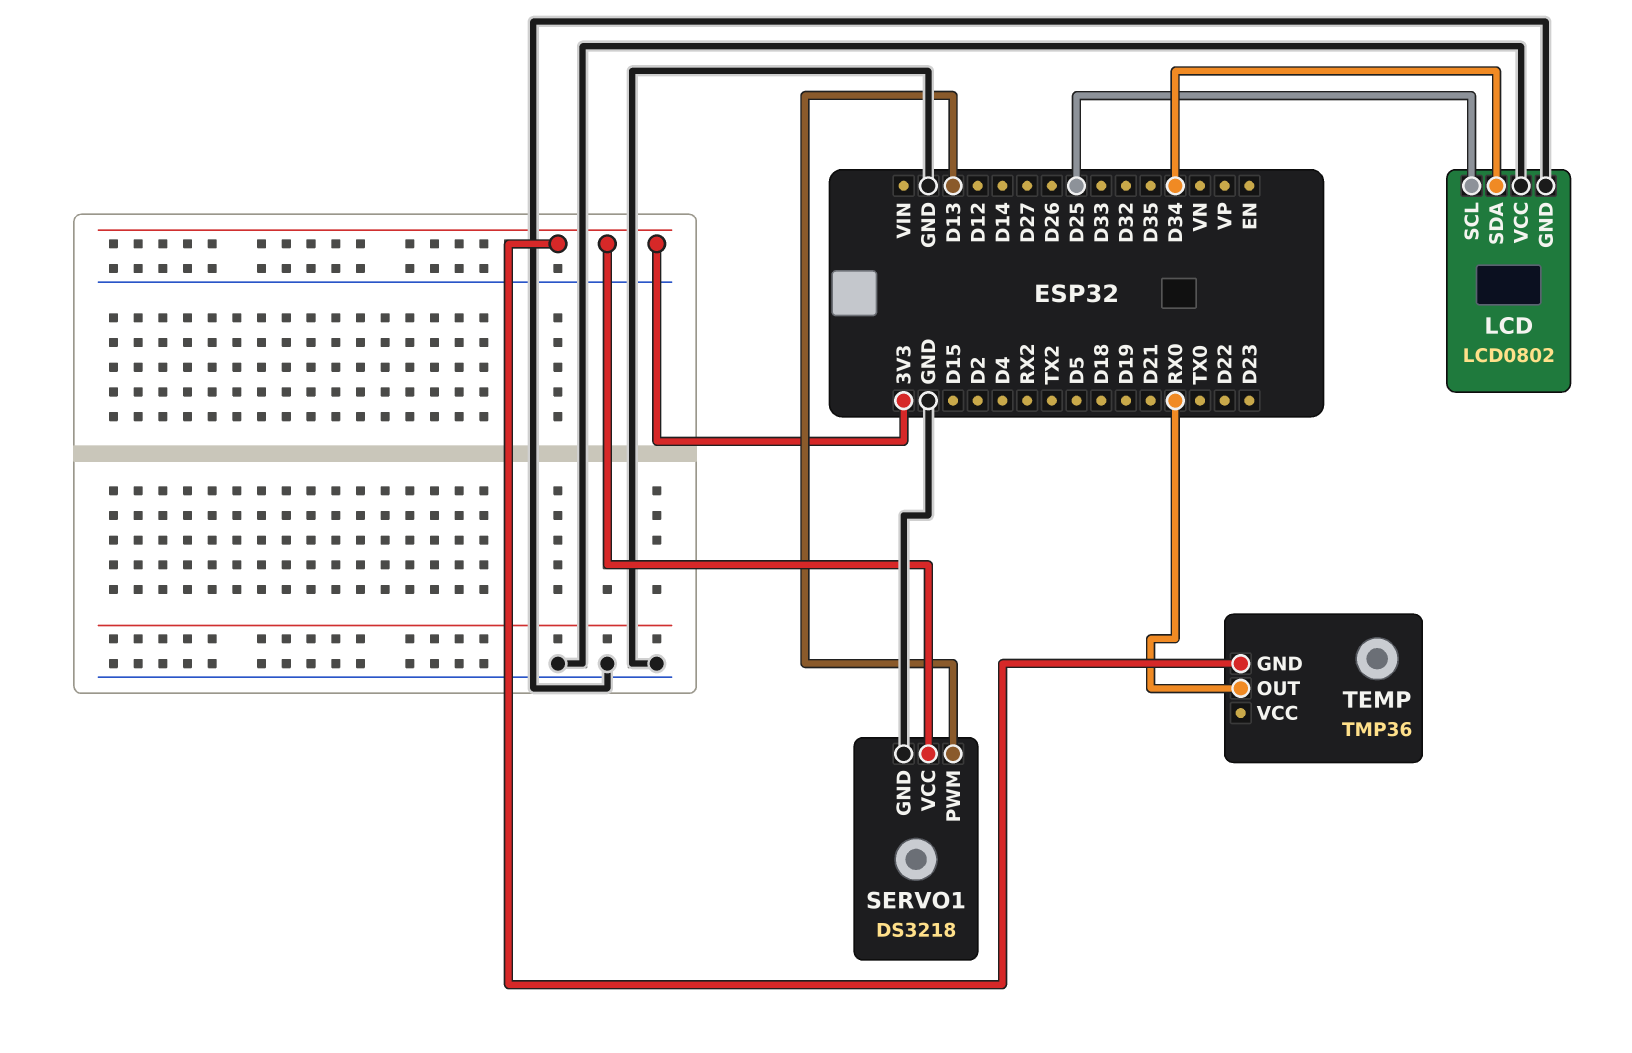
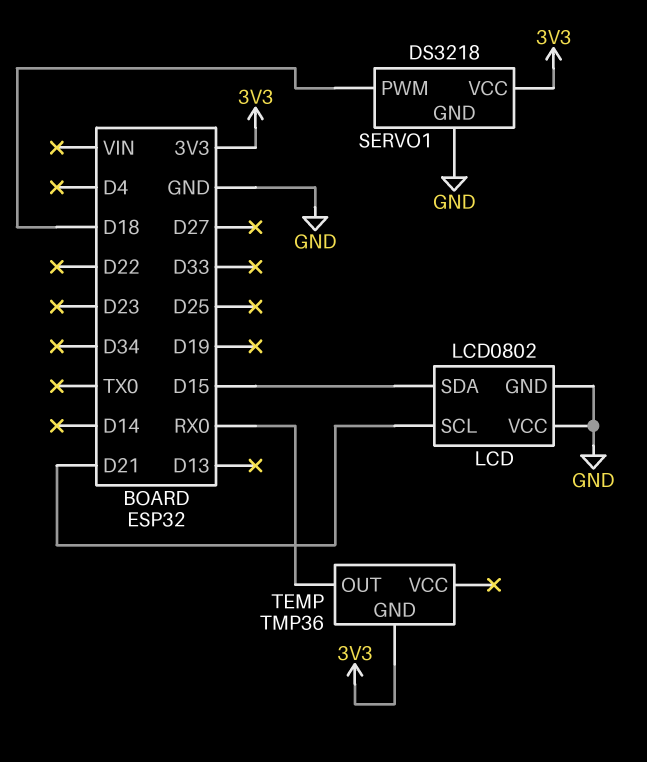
LCD pin SCL: D25 -> D21
LCD pin SDA: D34 -> D15
SERVO1 pin PWM: D13 -> D18

